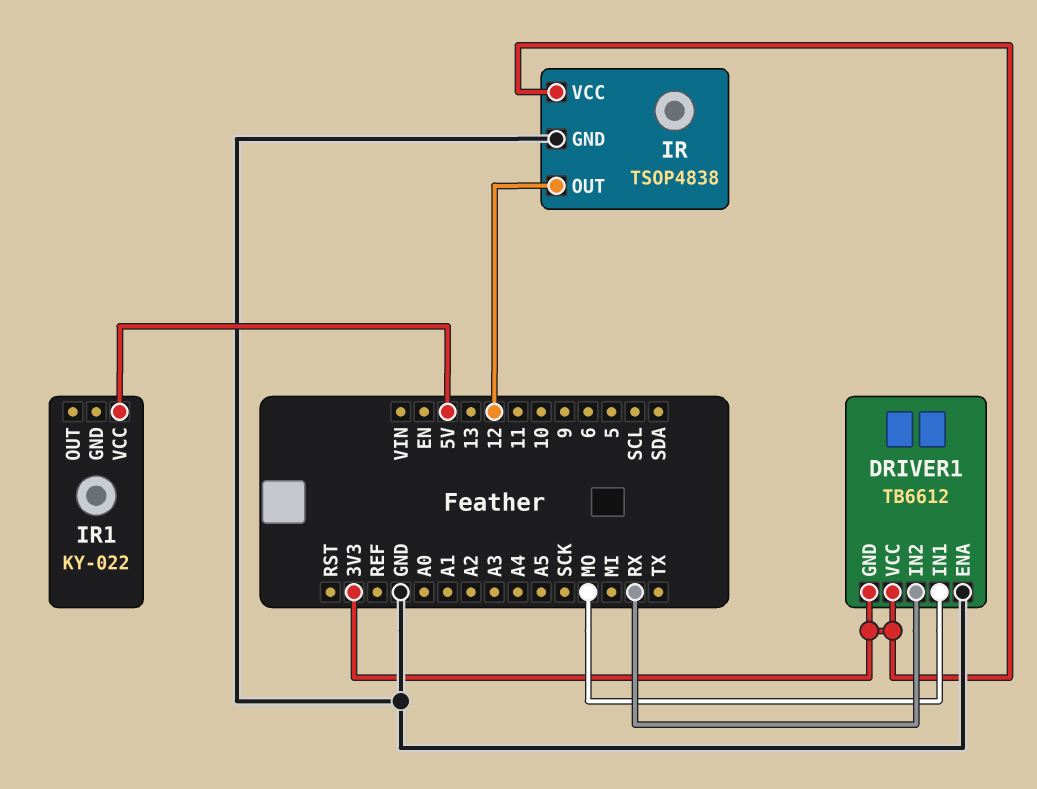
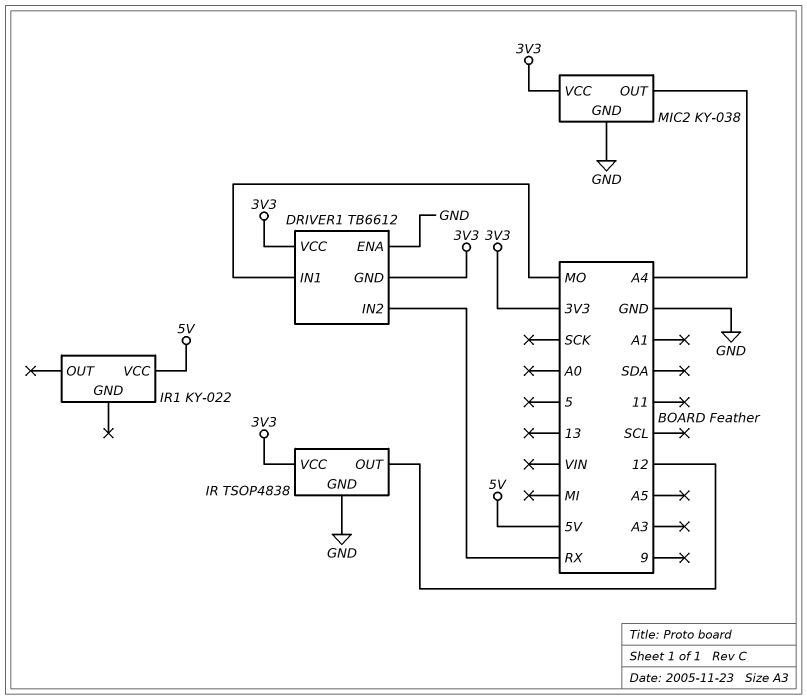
MIC2: none -> KY-038
MIC2 pin GND: none -> GND
MIC2 pin OUT: none -> A4
MIC2 pin VCC: none -> 3V3

